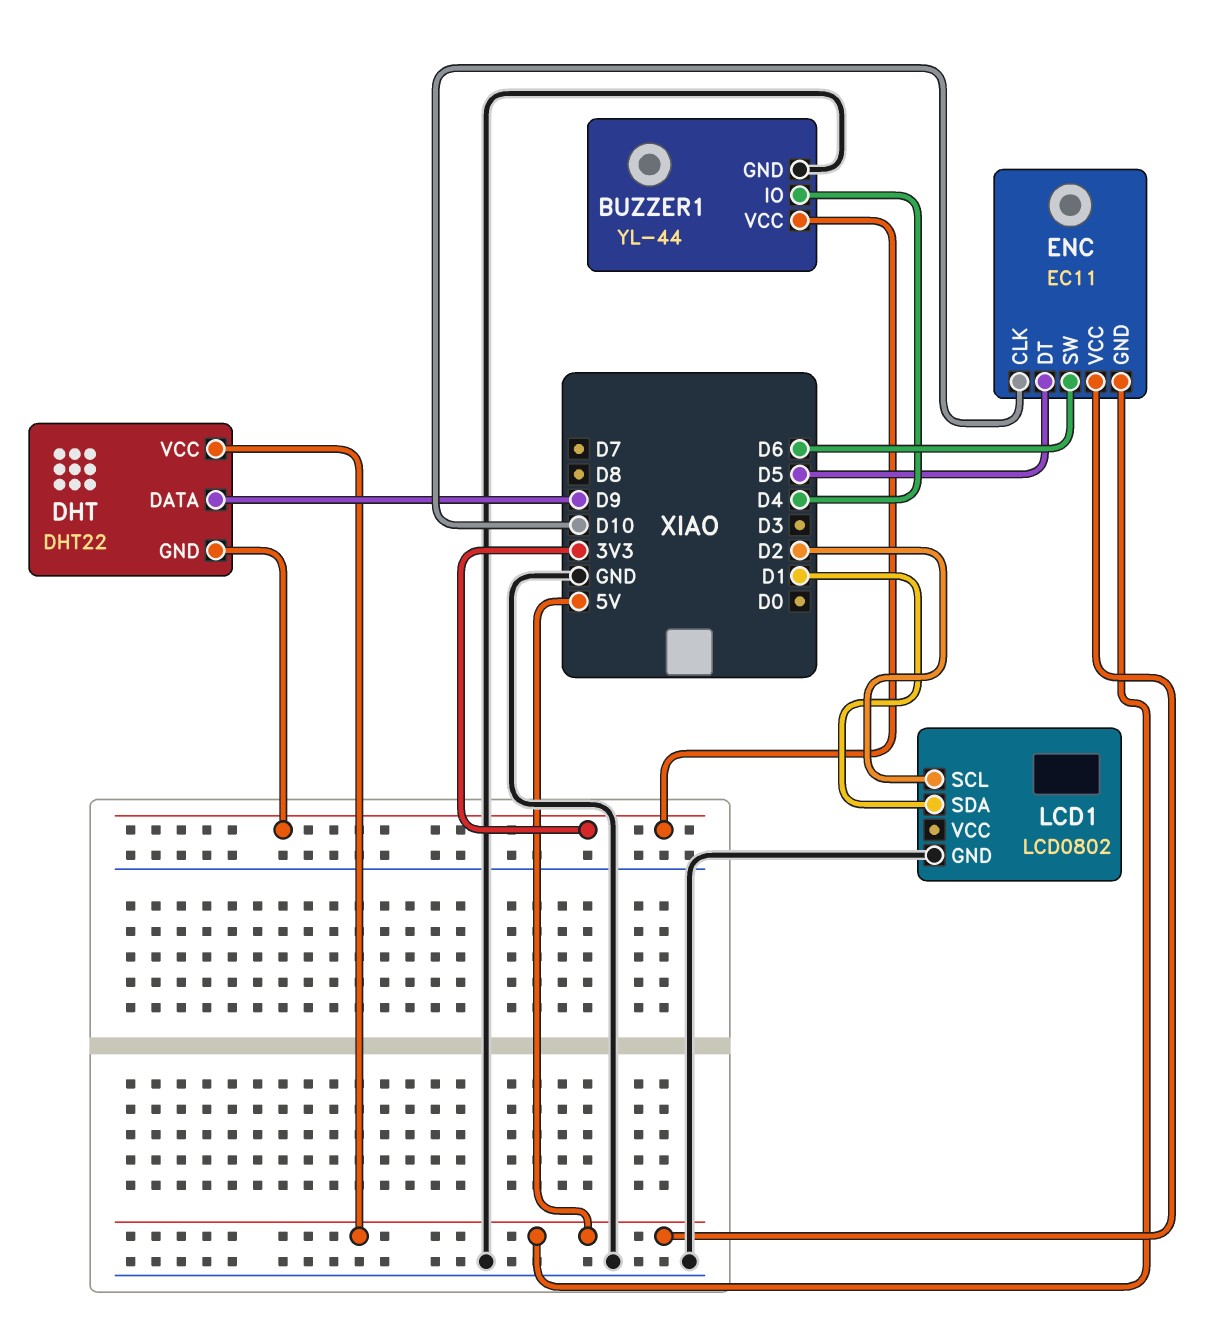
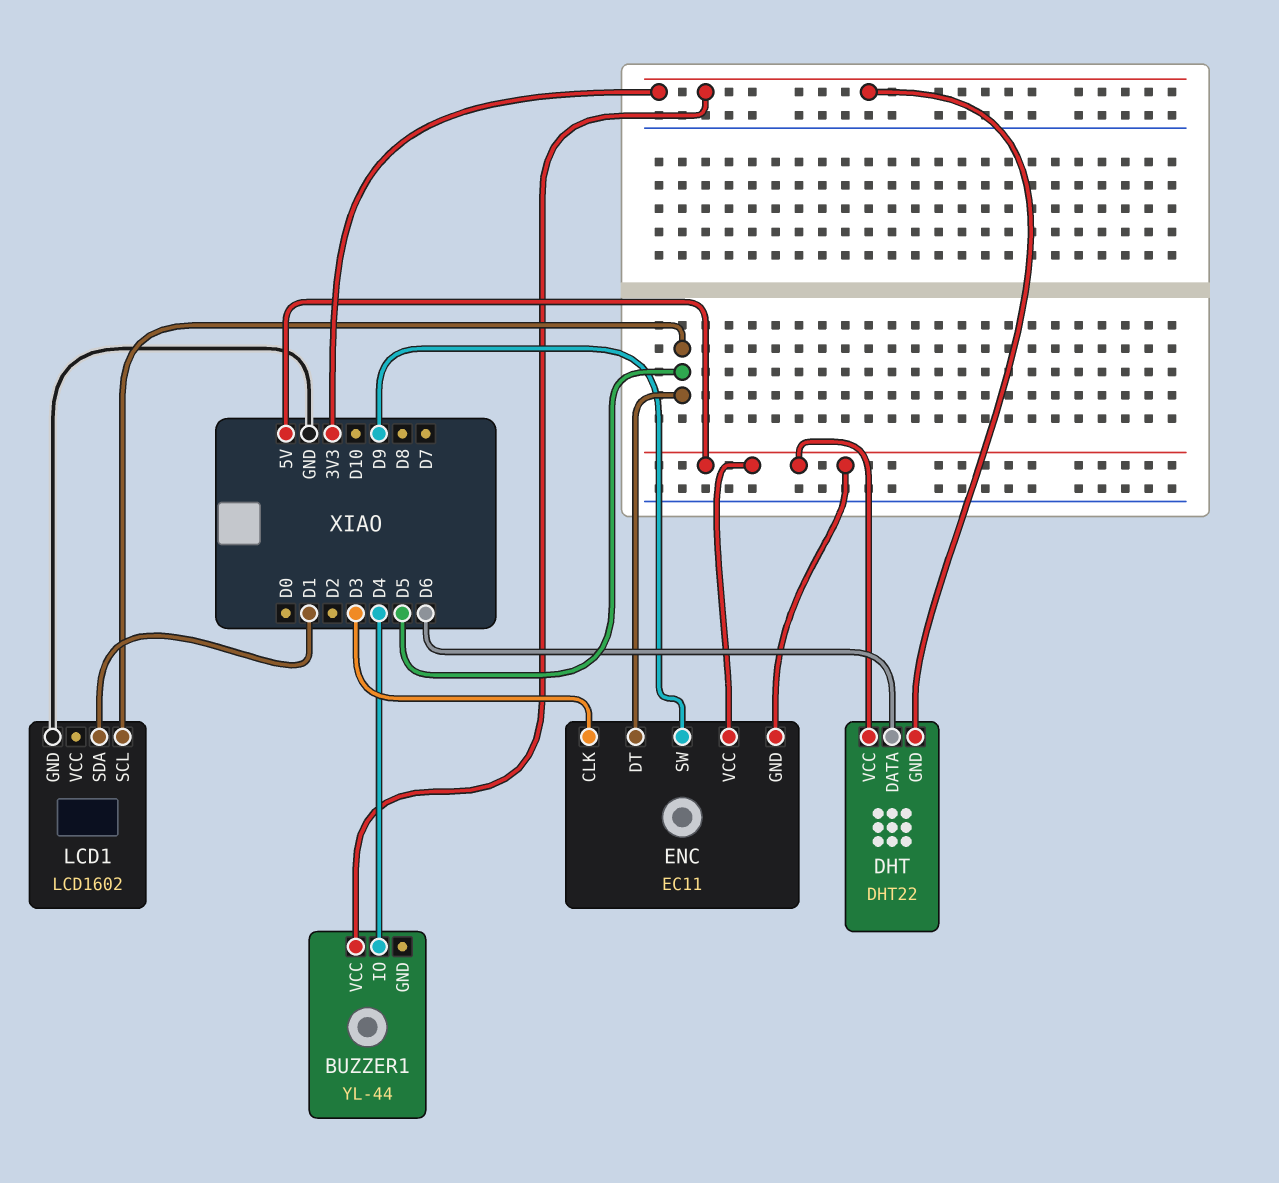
BUZZER1 pin GND: GND -> none
DHT pin DATA: D9 -> D6
ENC pin CLK: D10 -> D3
ENC pin SW: D6 -> D9
LCD1: LCD0802 -> LCD1602
LCD1 pin SCL: D2 -> D5

